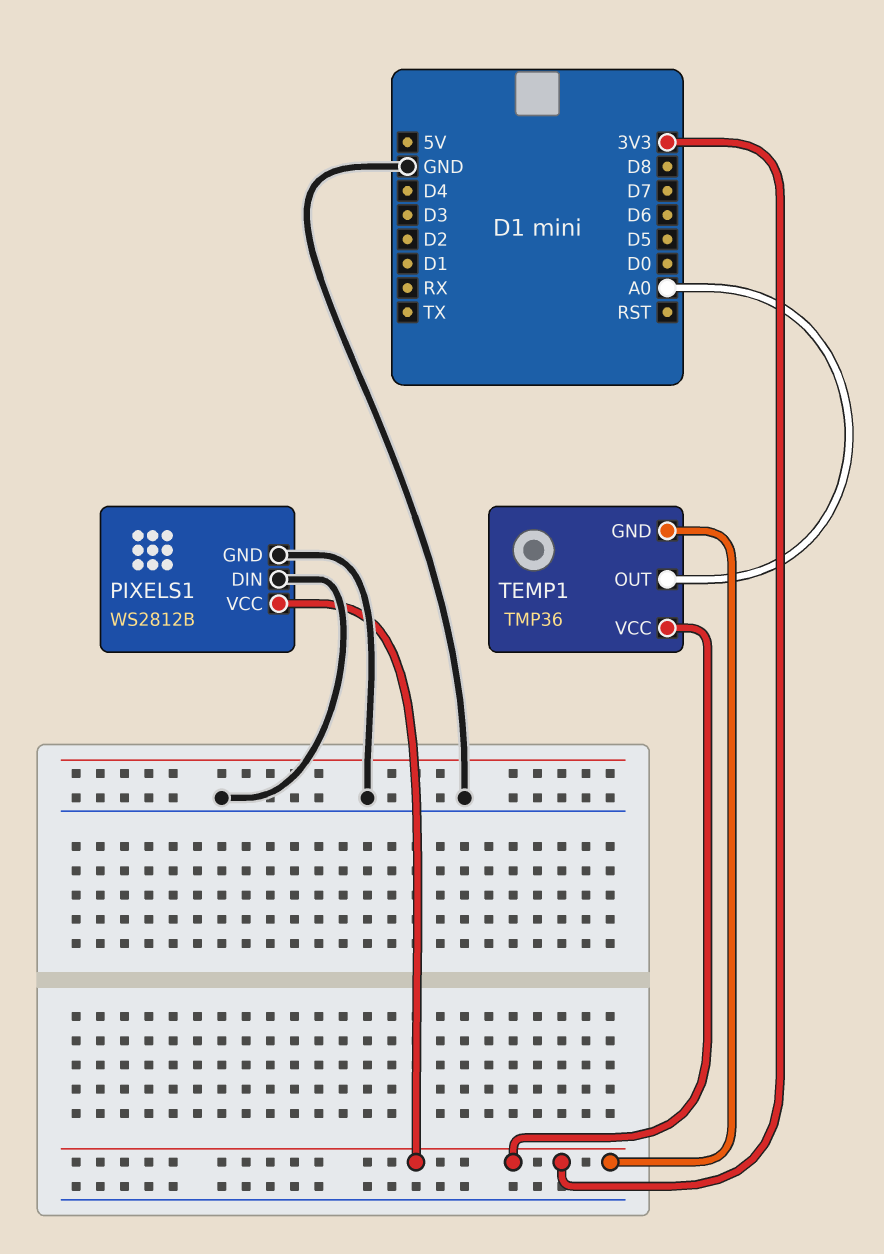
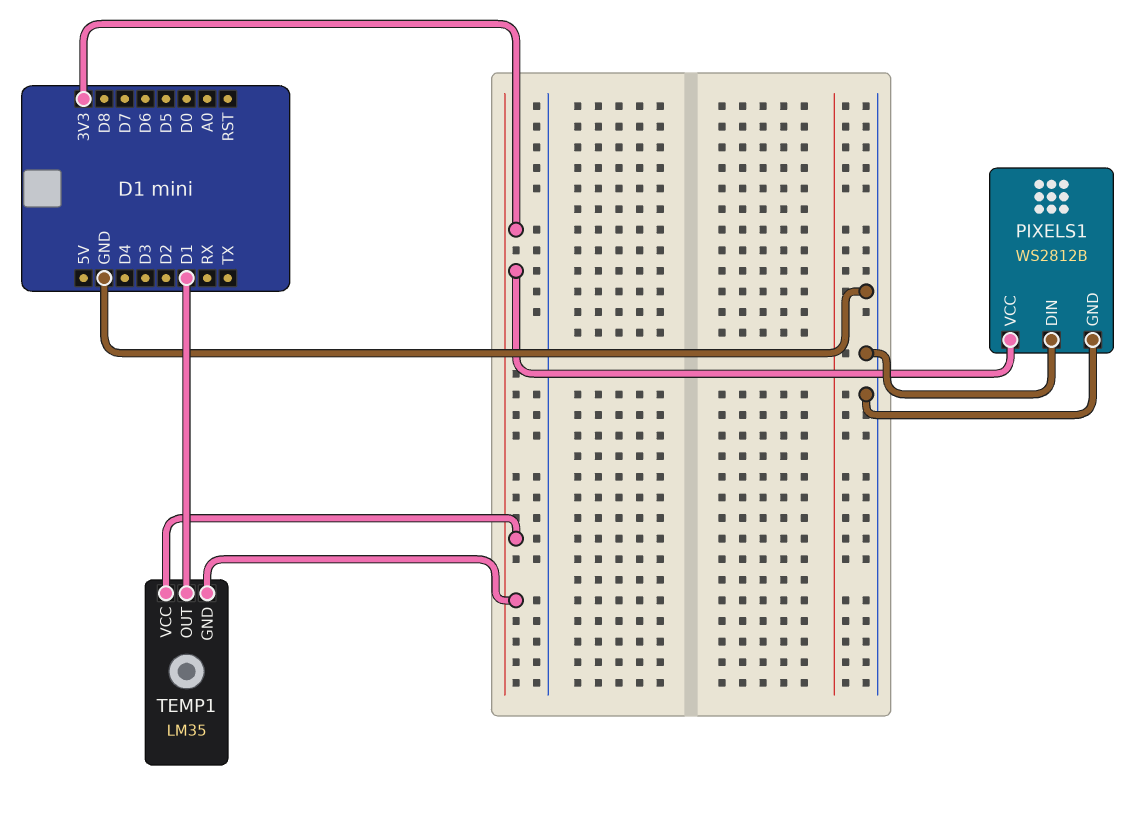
TEMP1: TMP36 -> LM35
TEMP1 pin OUT: A0 -> D1

